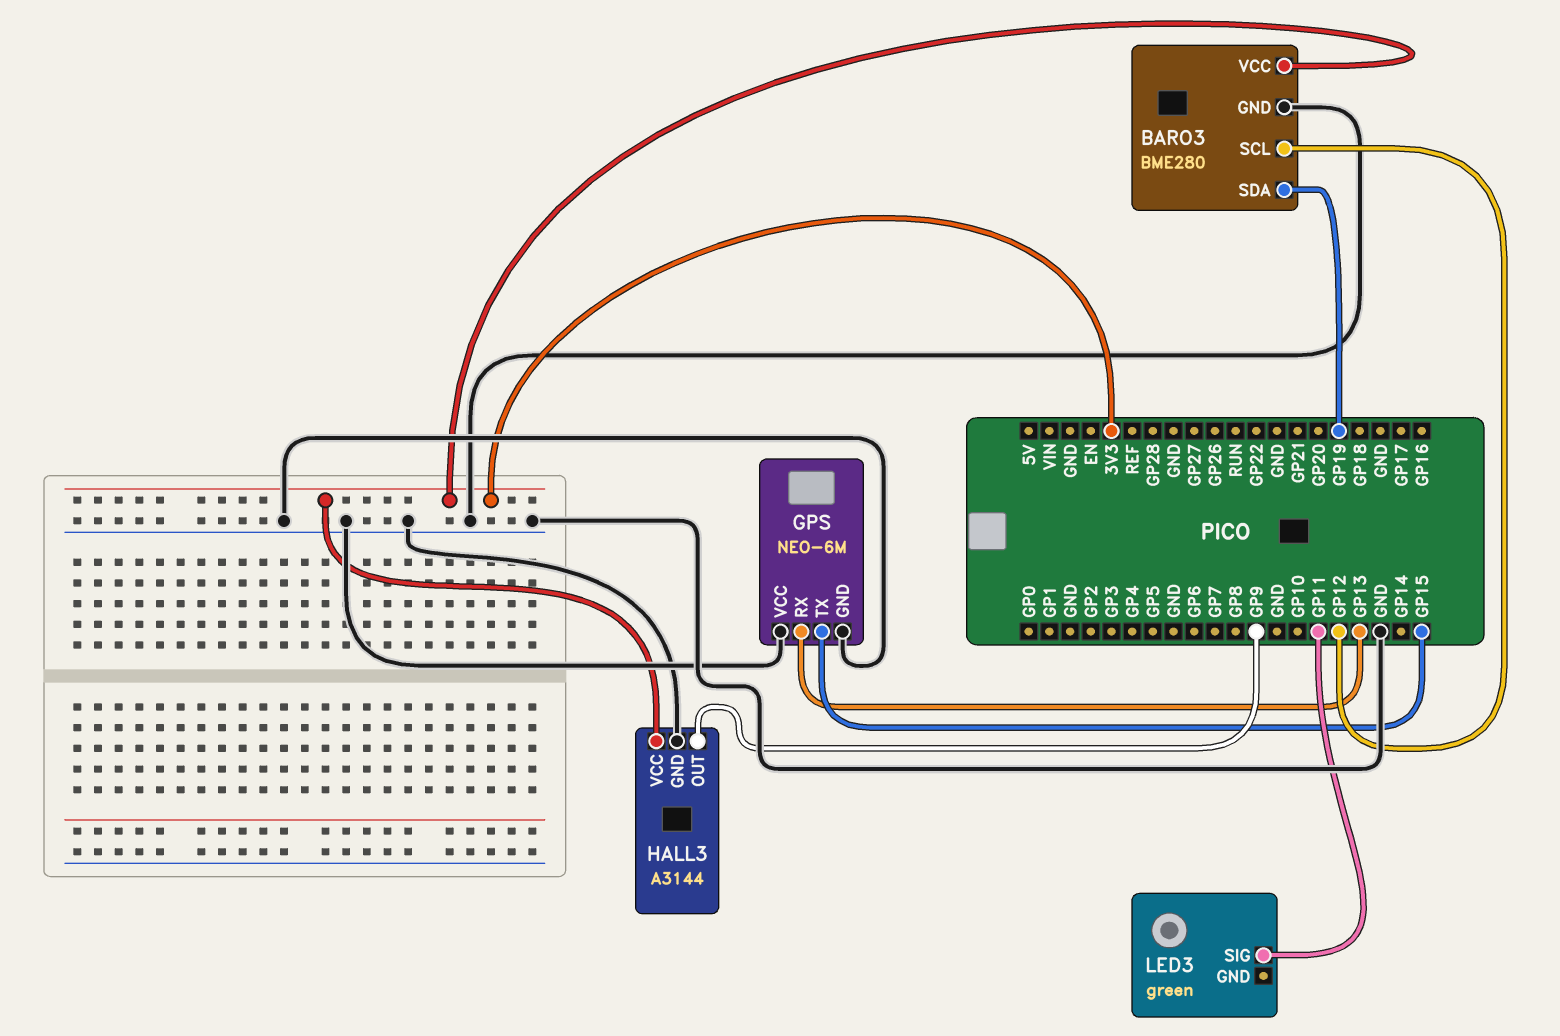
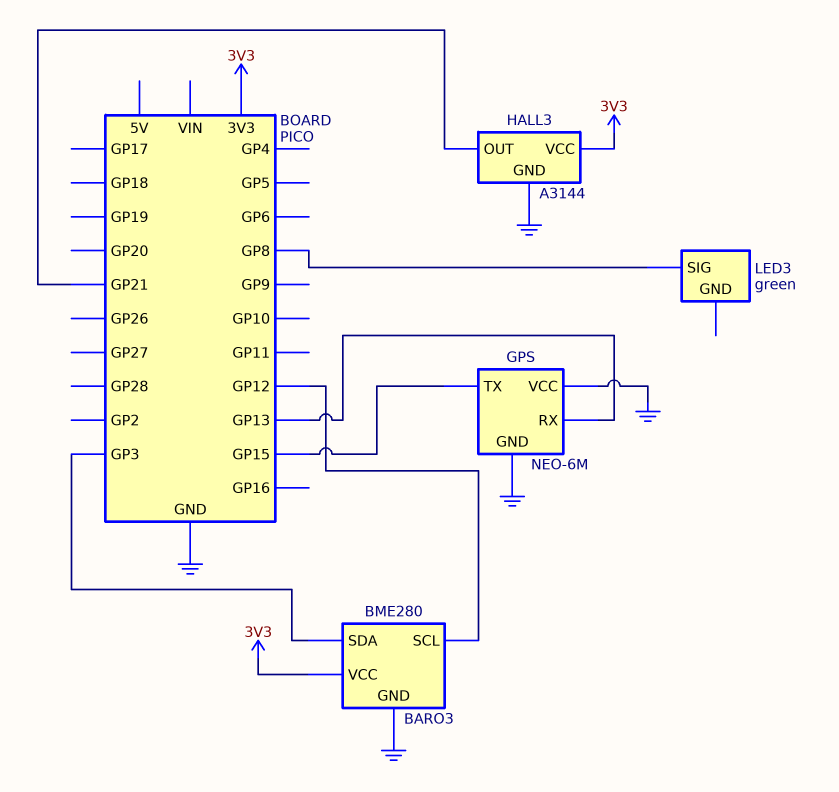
BARO3 pin SDA: GP19 -> GP3
HALL3 pin OUT: GP9 -> GP21
LED3 pin SIG: GP11 -> GP8

